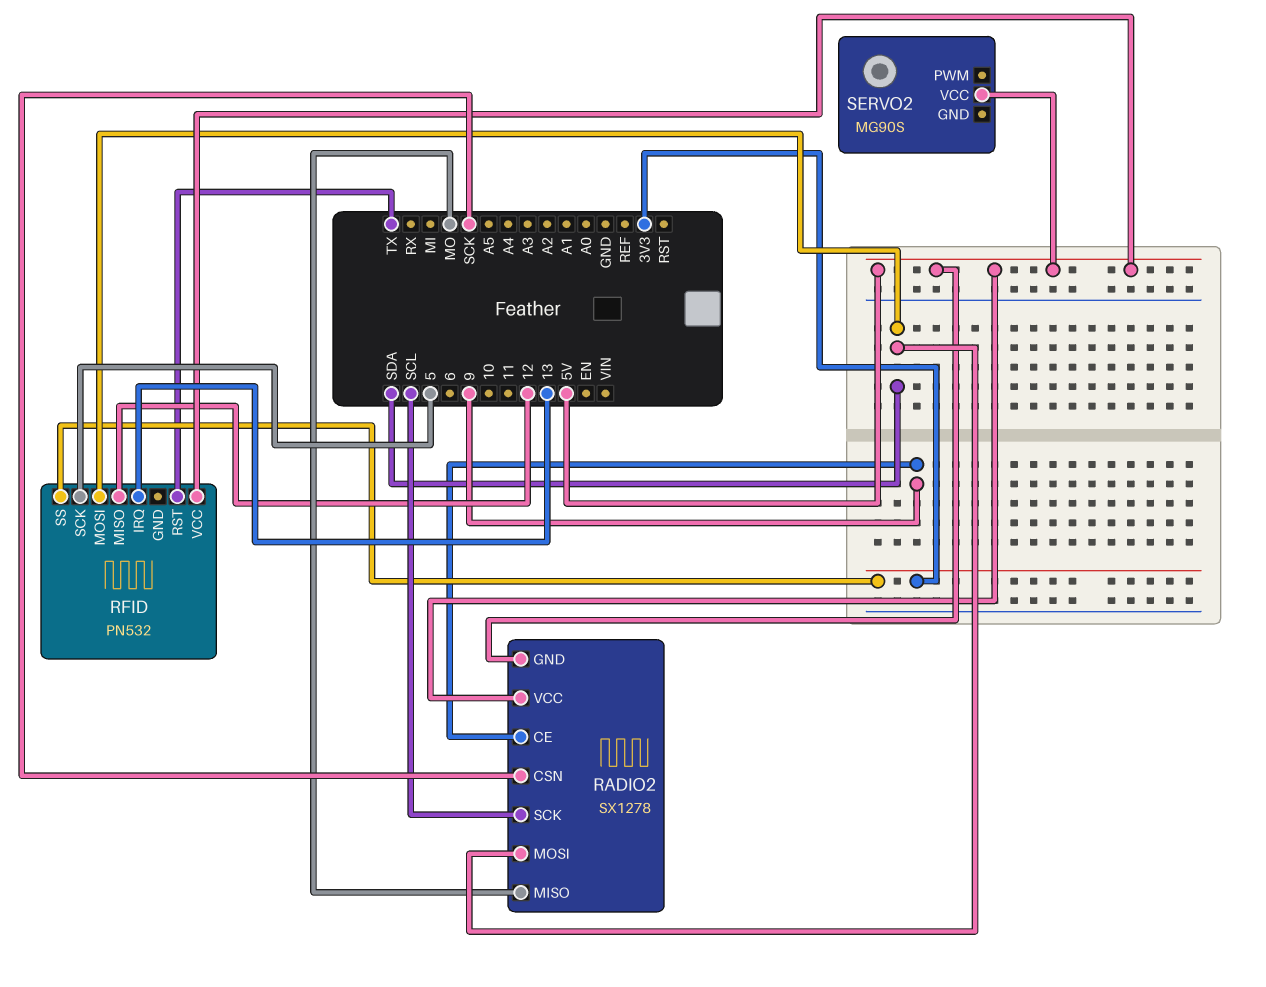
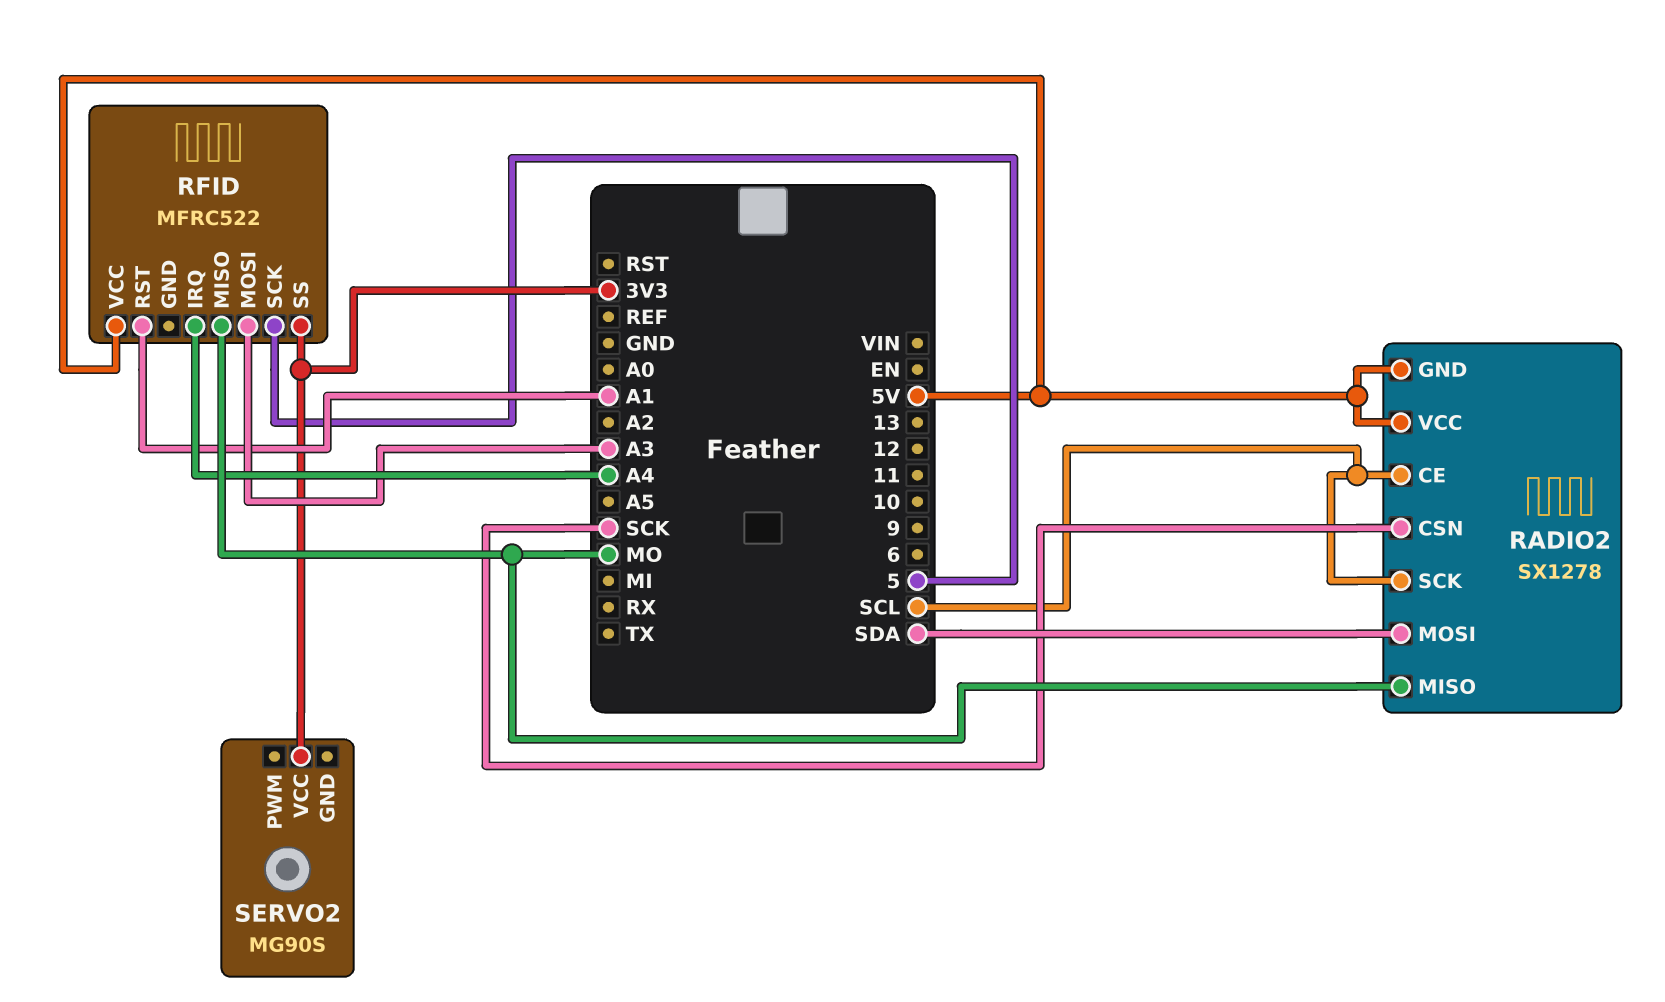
RADIO2 pin CE: 9 -> SCL
RFID: PN532 -> MFRC522
RFID pin IRQ: 13 -> A4
RFID pin MISO: 12 -> MO
RFID pin MOSI: SDA -> A3
RFID pin RST: TX -> A1
SERVO2 pin VCC: 5V -> 3V3

